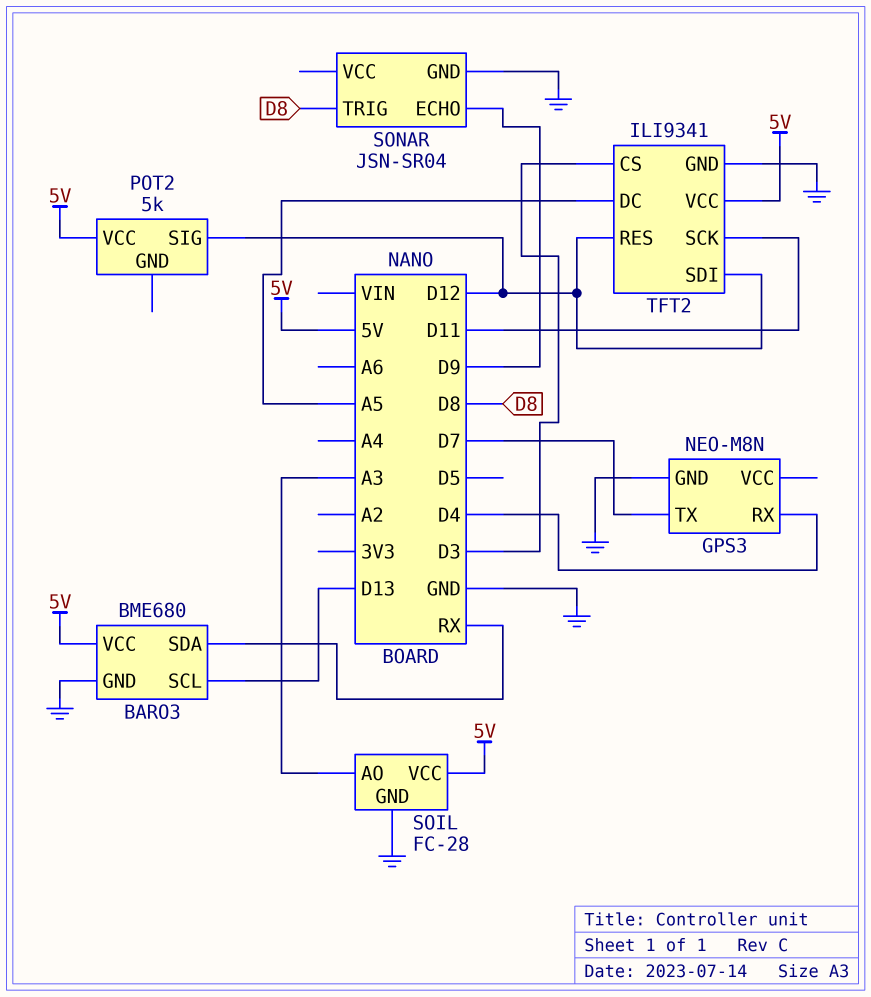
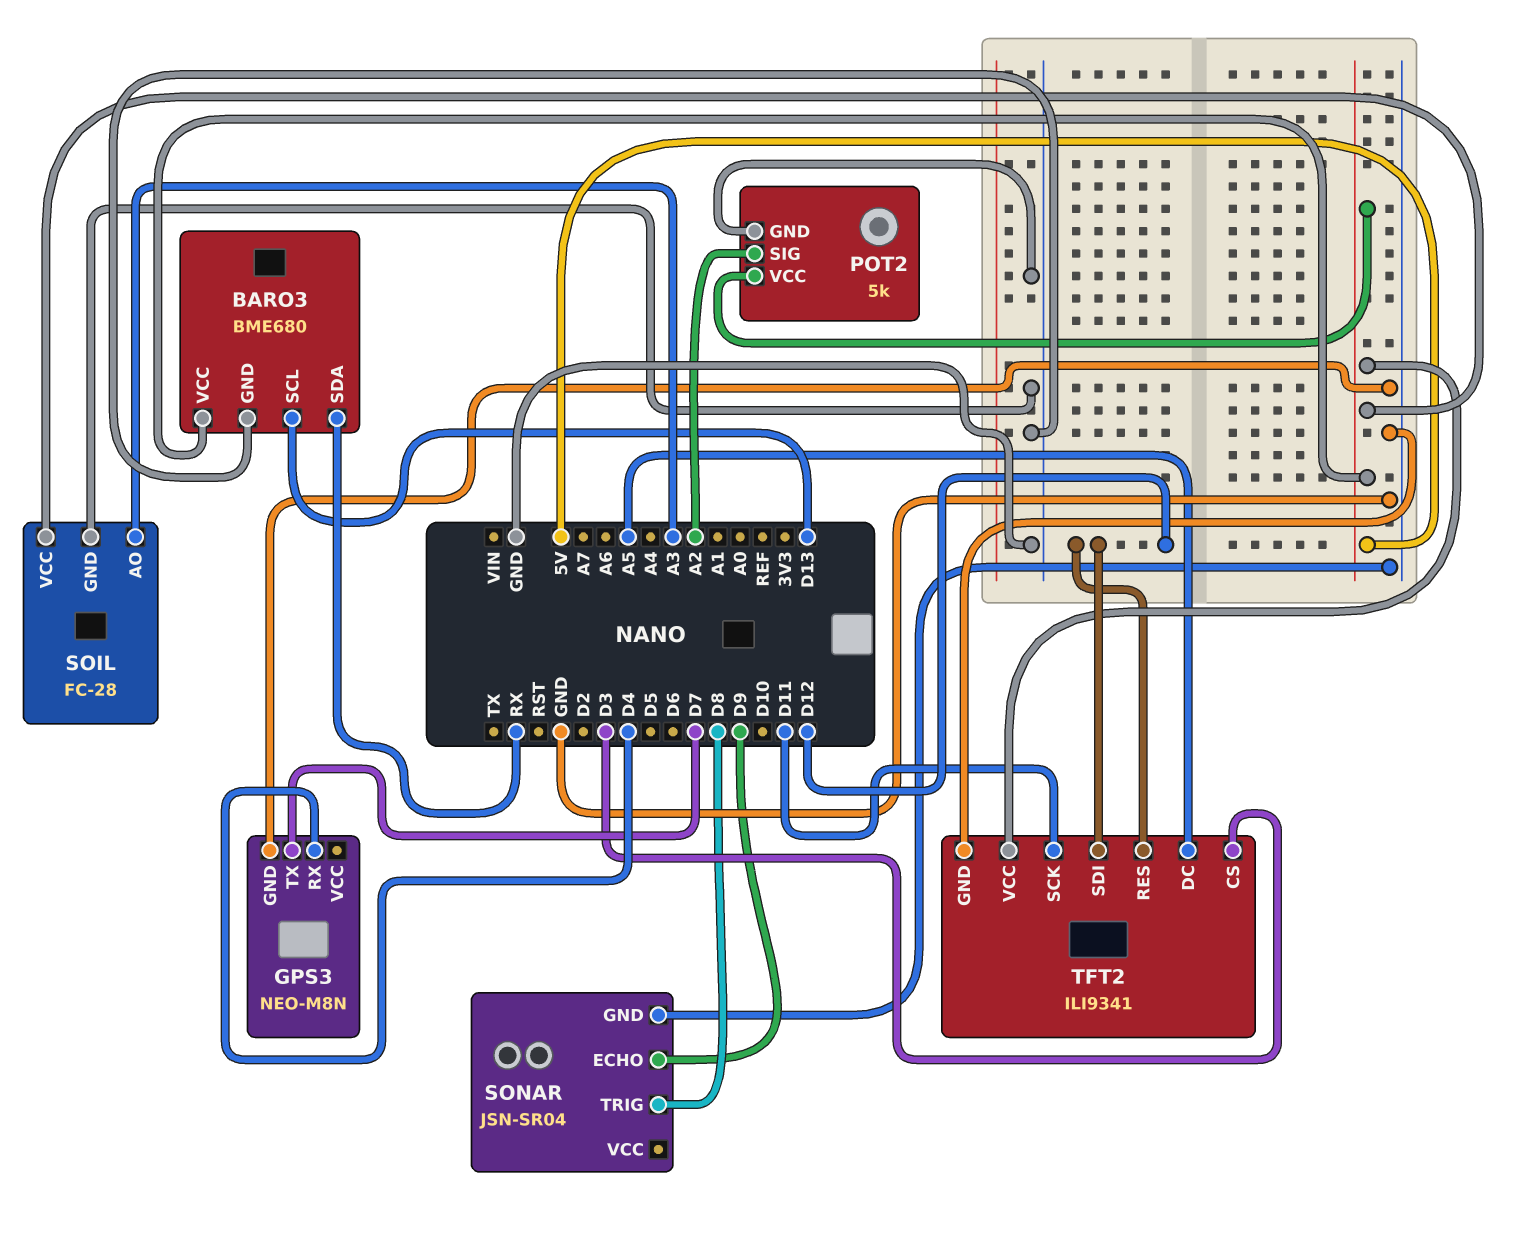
POT2 pin GND: none -> GND
POT2 pin SIG: D12 -> A2

